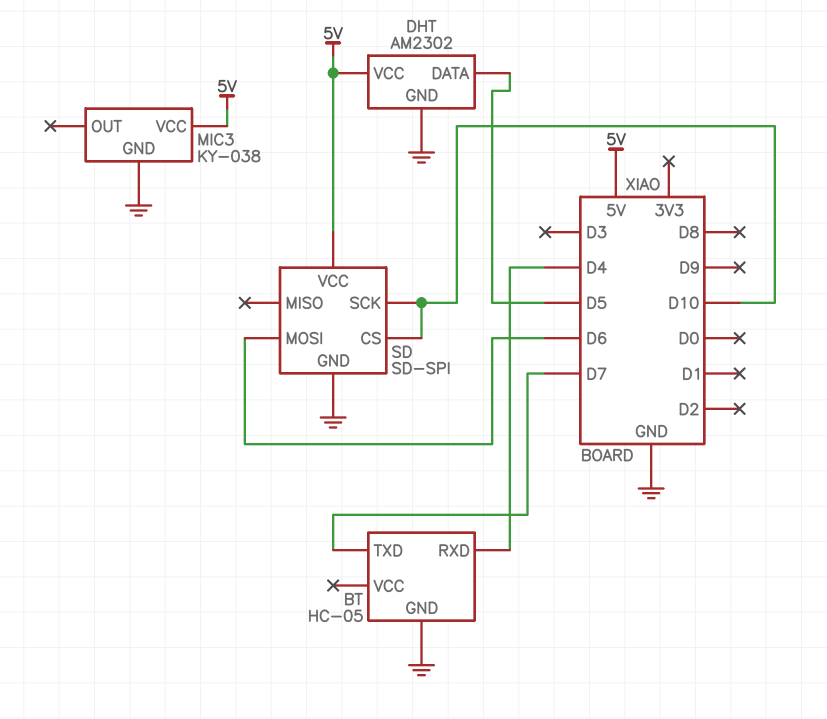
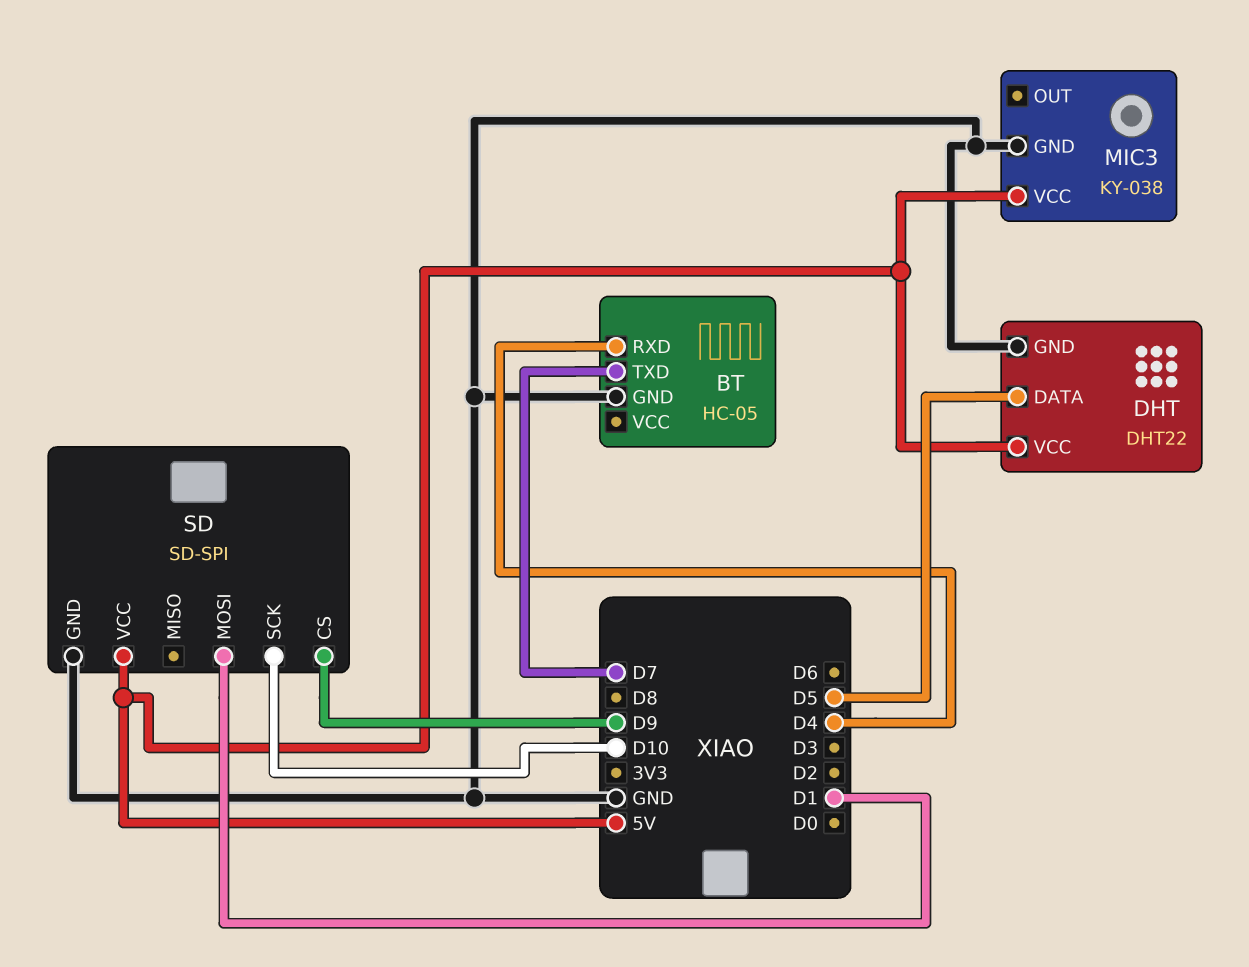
DHT: AM2302 -> DHT22
SD pin CS: D10 -> D9
SD pin MOSI: D6 -> D1

